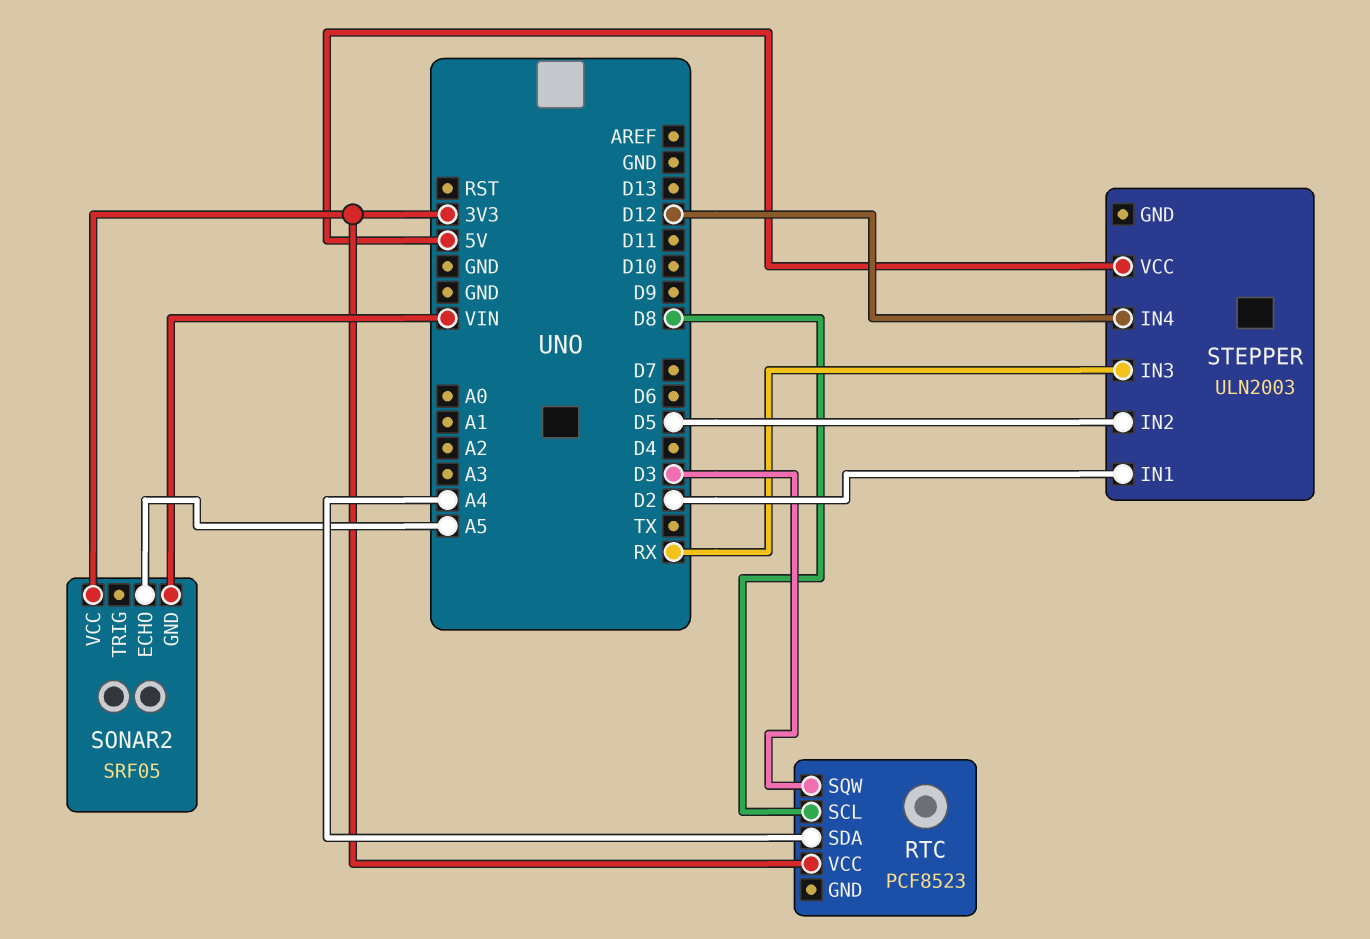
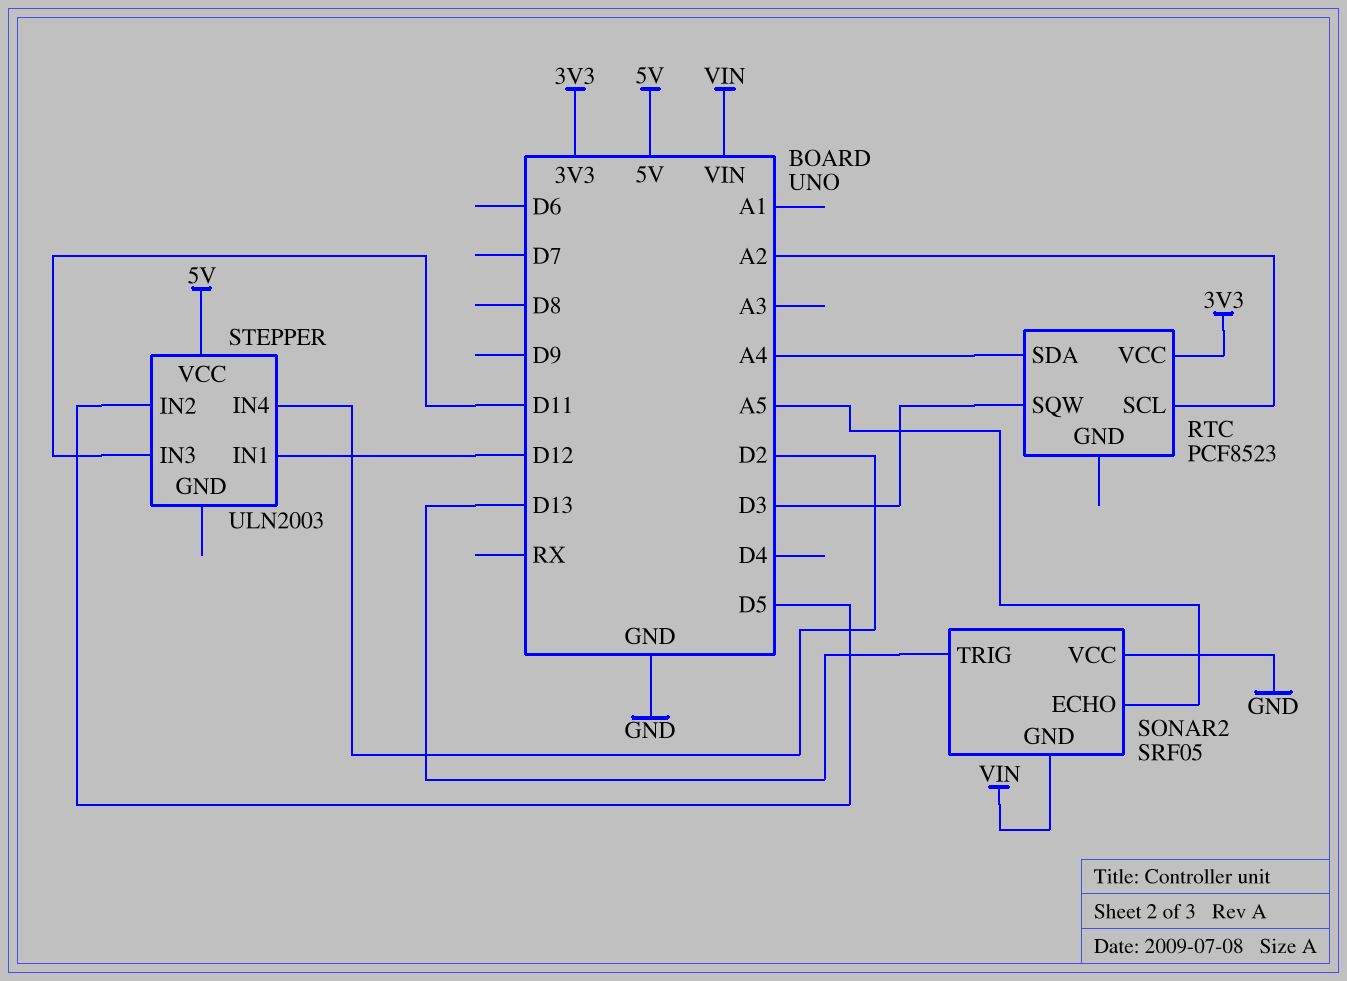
RTC pin SCL: D8 -> A2
SONAR2 pin TRIG: none -> D13
SONAR2 pin VCC: 3V3 -> GND
STEPPER pin IN1: D2 -> D12
STEPPER pin IN3: RX -> D11
STEPPER pin IN4: D12 -> D2

